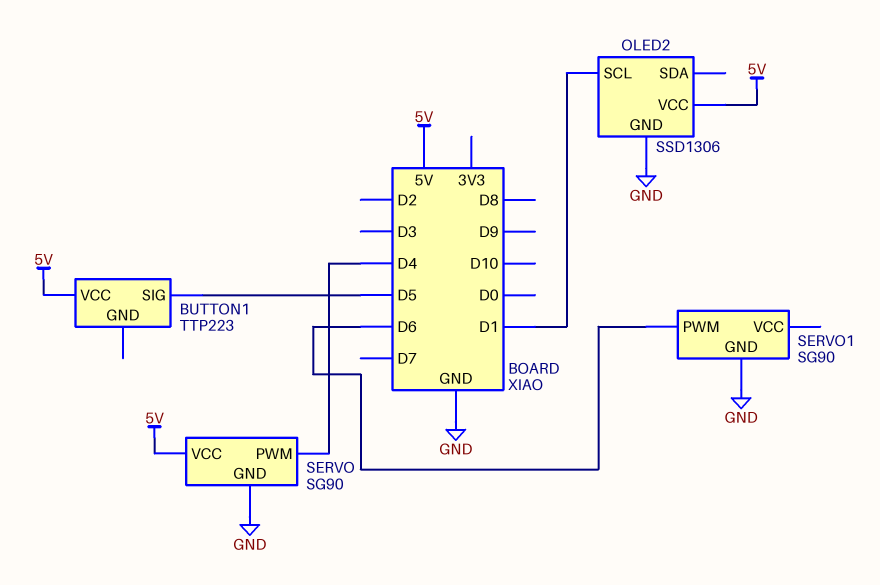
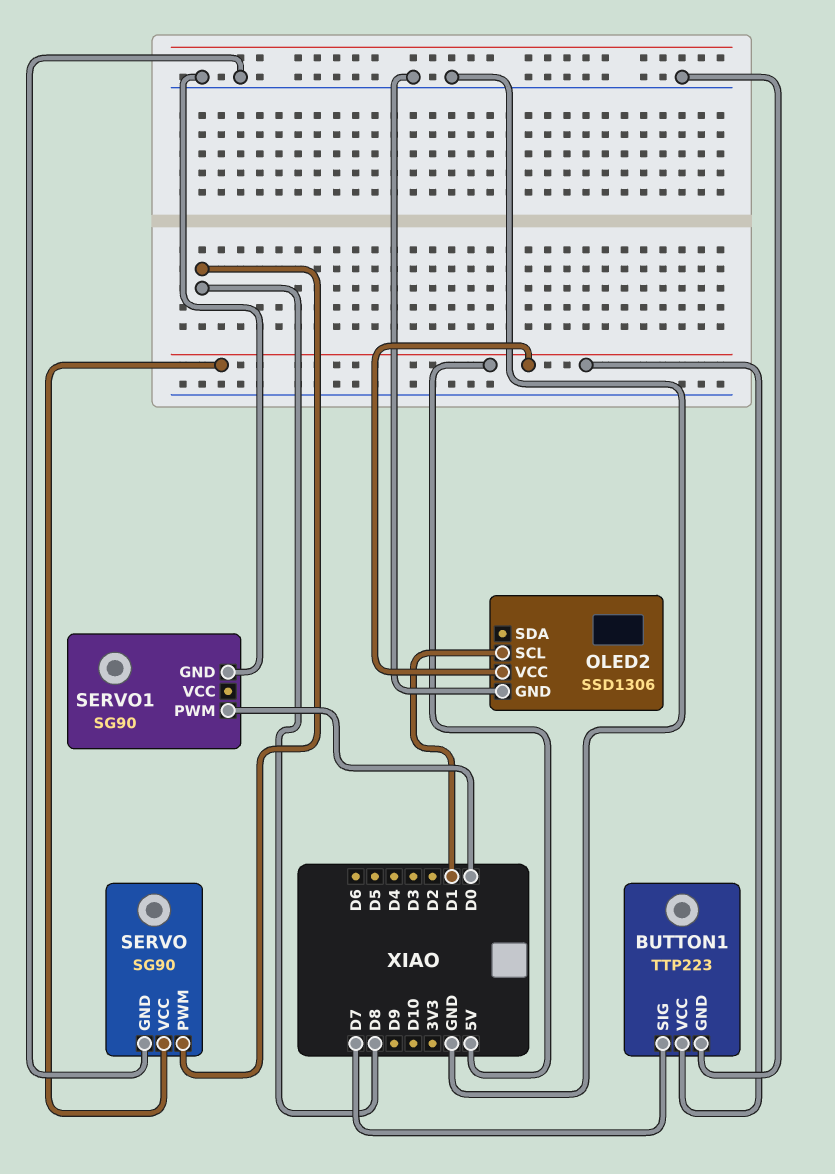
BUTTON1 pin GND: none -> GND
BUTTON1 pin SIG: D5 -> D7
SERVO pin PWM: D4 -> D8
SERVO1 pin PWM: D6 -> D0

